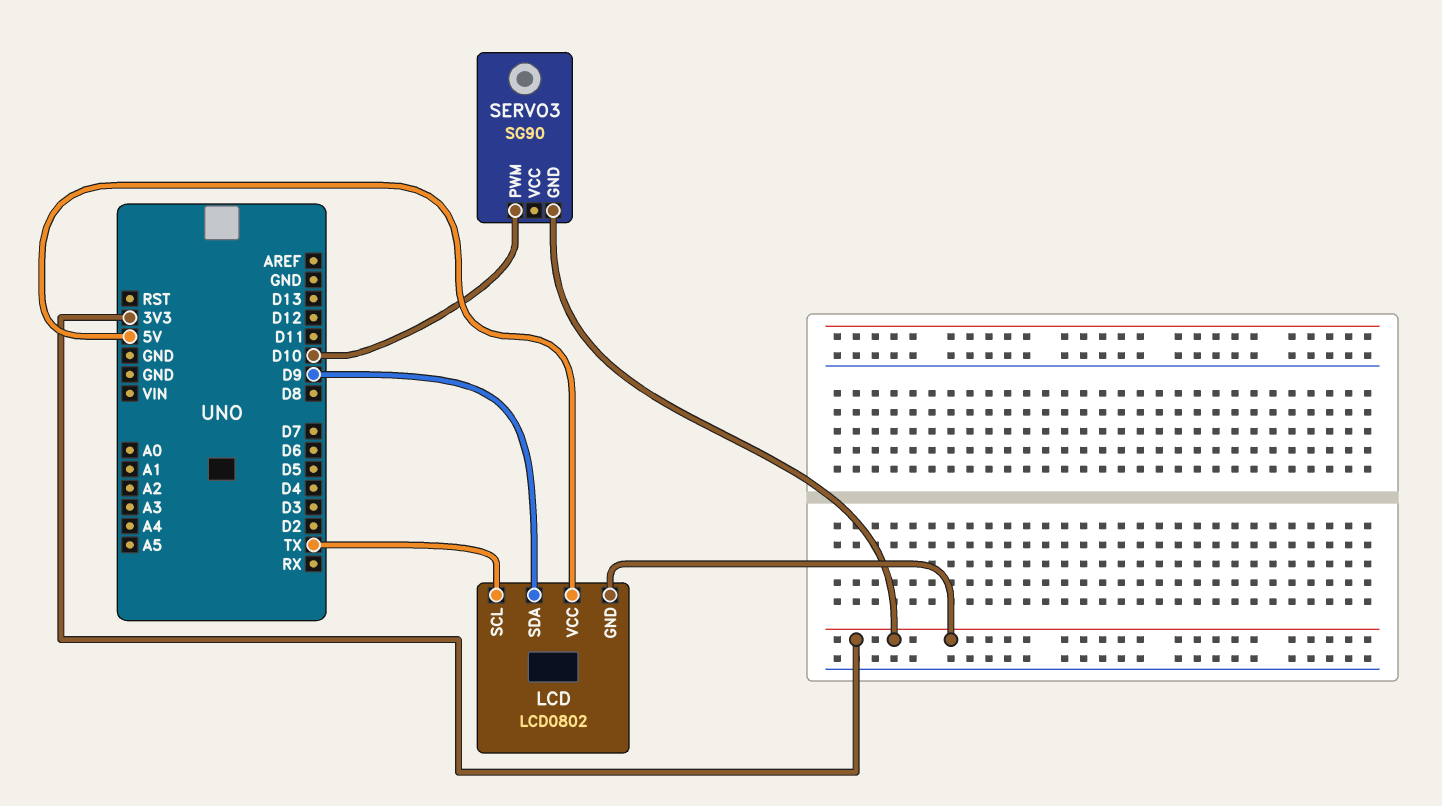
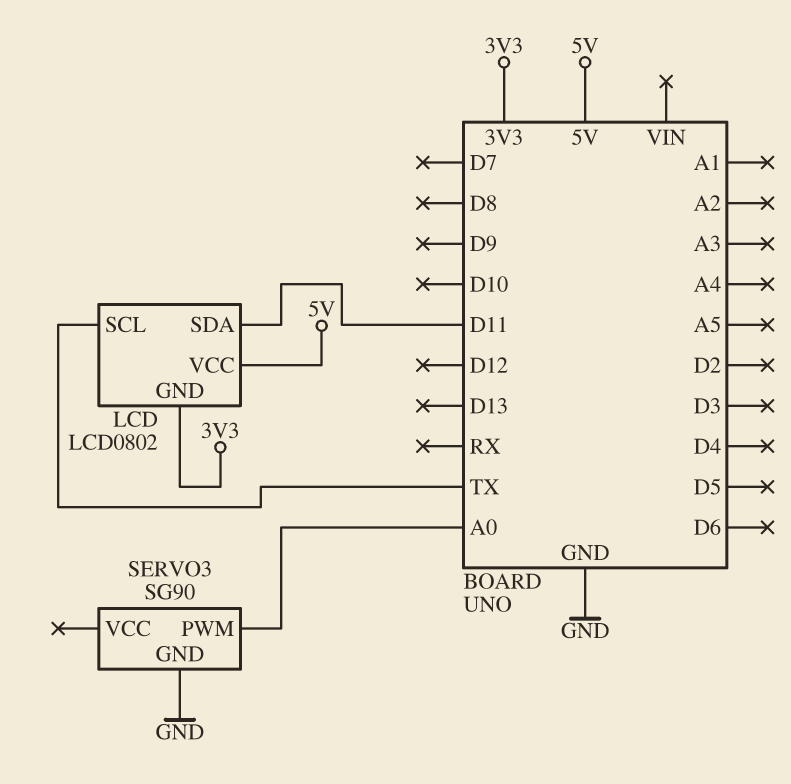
LCD pin SDA: D9 -> D11
SERVO3 pin GND: 3V3 -> GND
SERVO3 pin PWM: D10 -> A0

